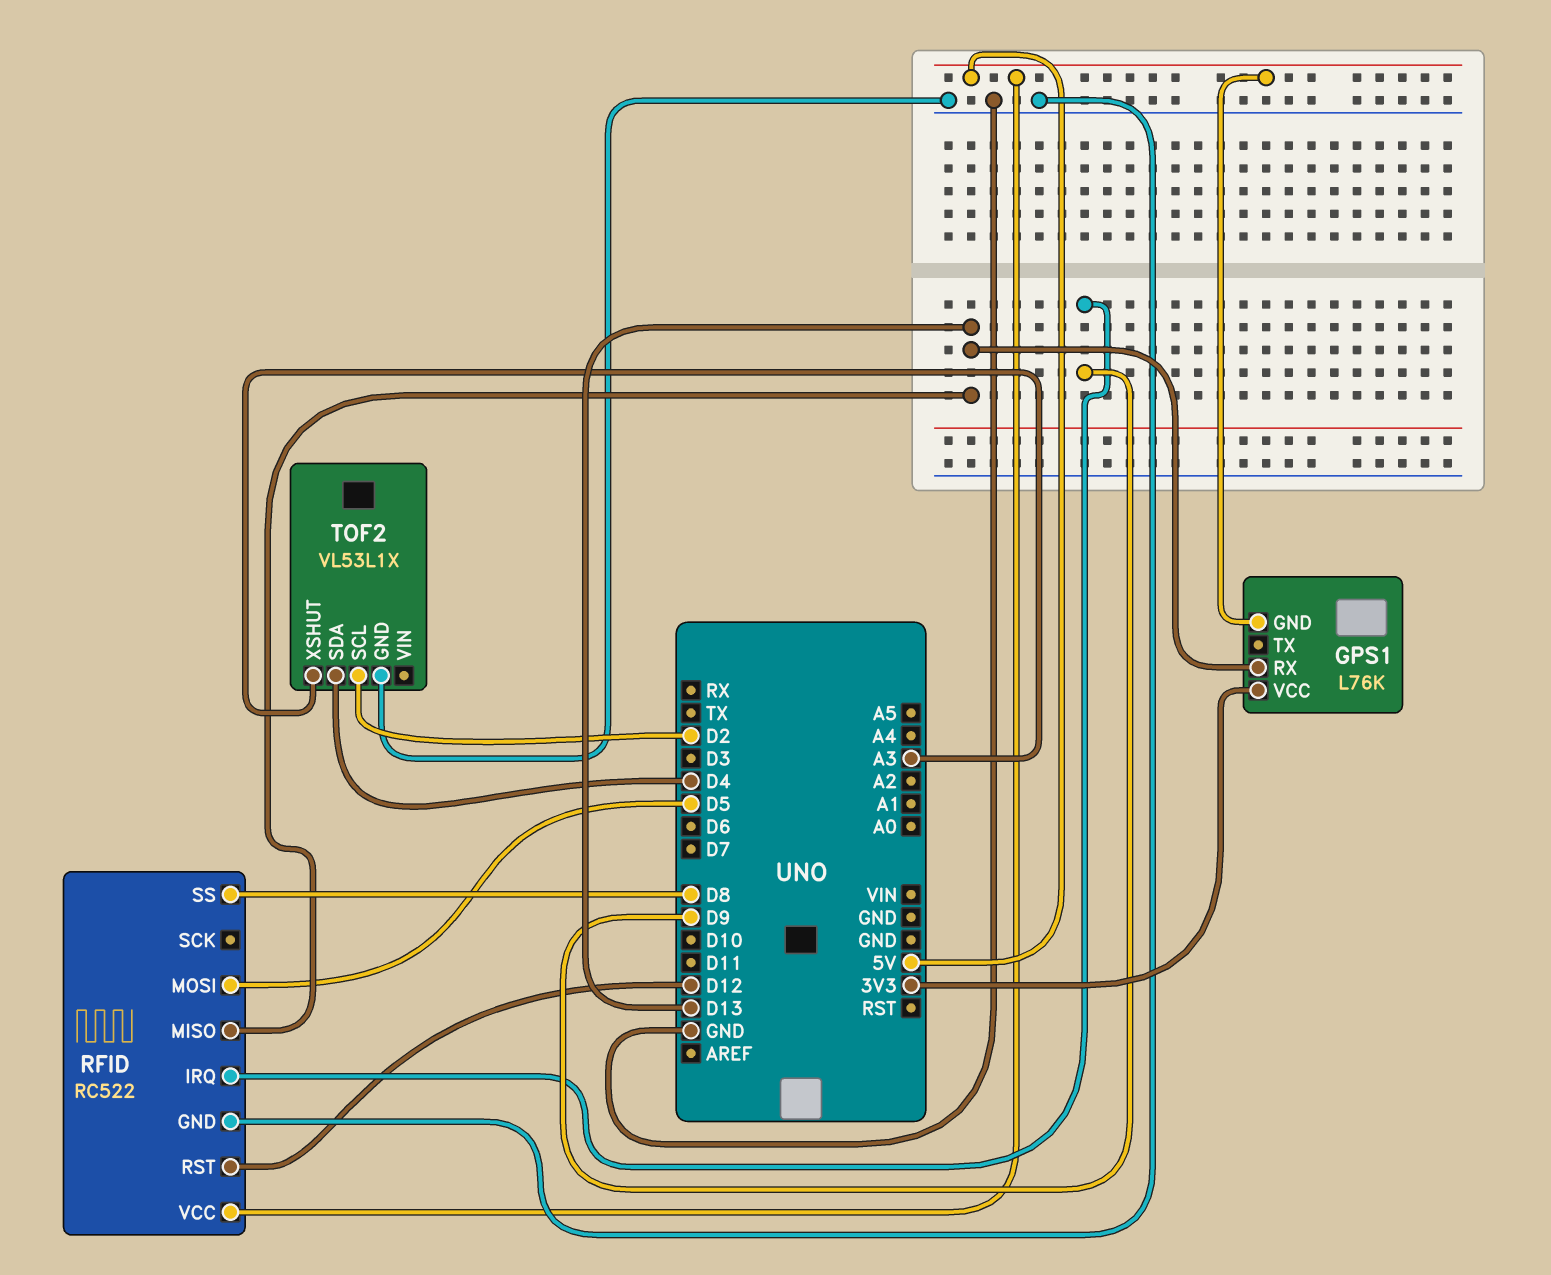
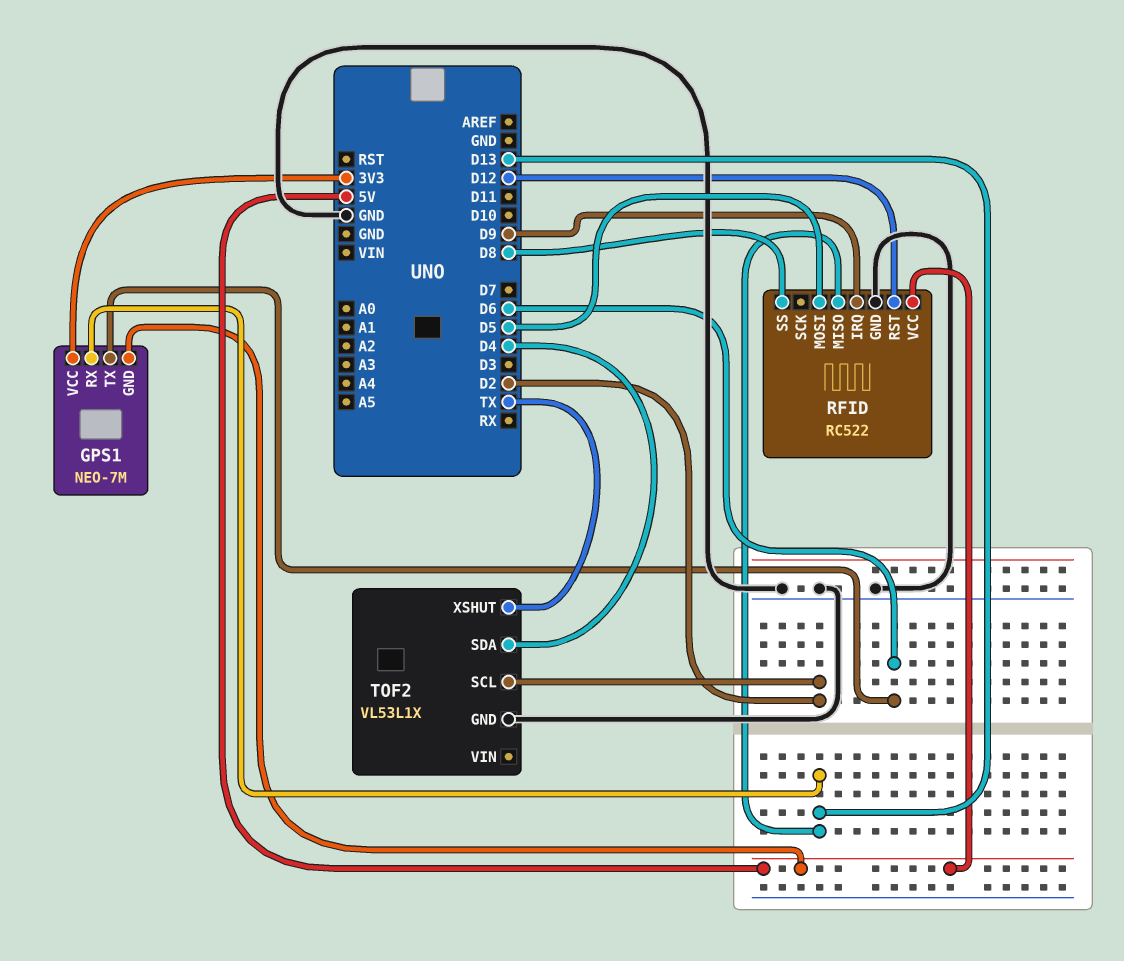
GPS1: L76K -> NEO-7M
GPS1 pin TX: none -> D6
TOF2 pin XSHUT: A3 -> TX

